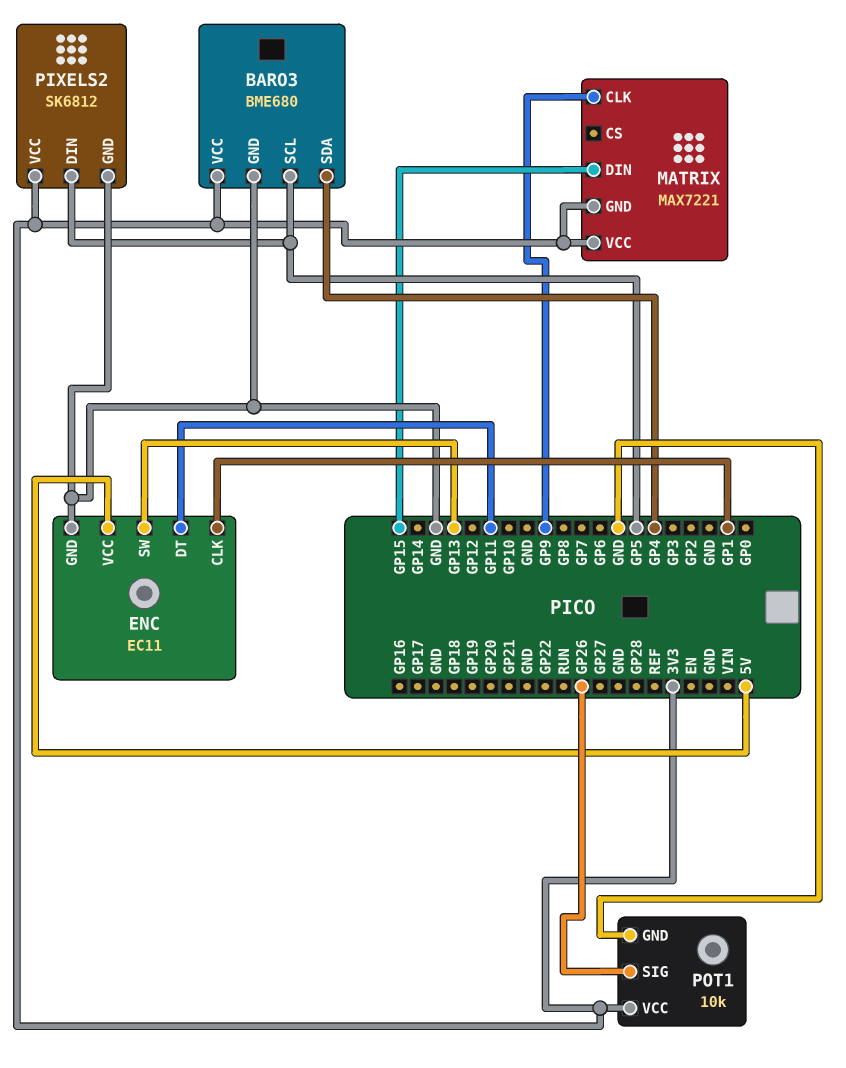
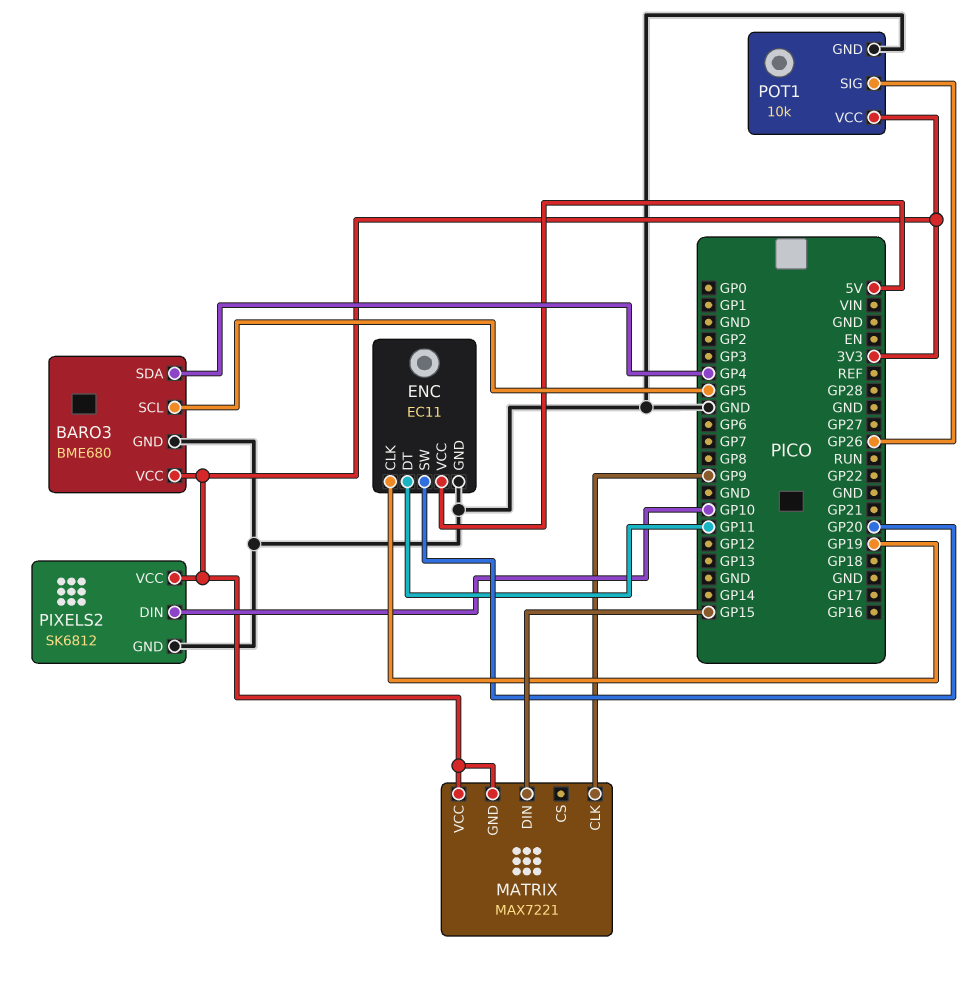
ENC pin CLK: GP1 -> GP19
ENC pin SW: GP13 -> GP20
PIXELS2 pin DIN: GP5 -> GP10

